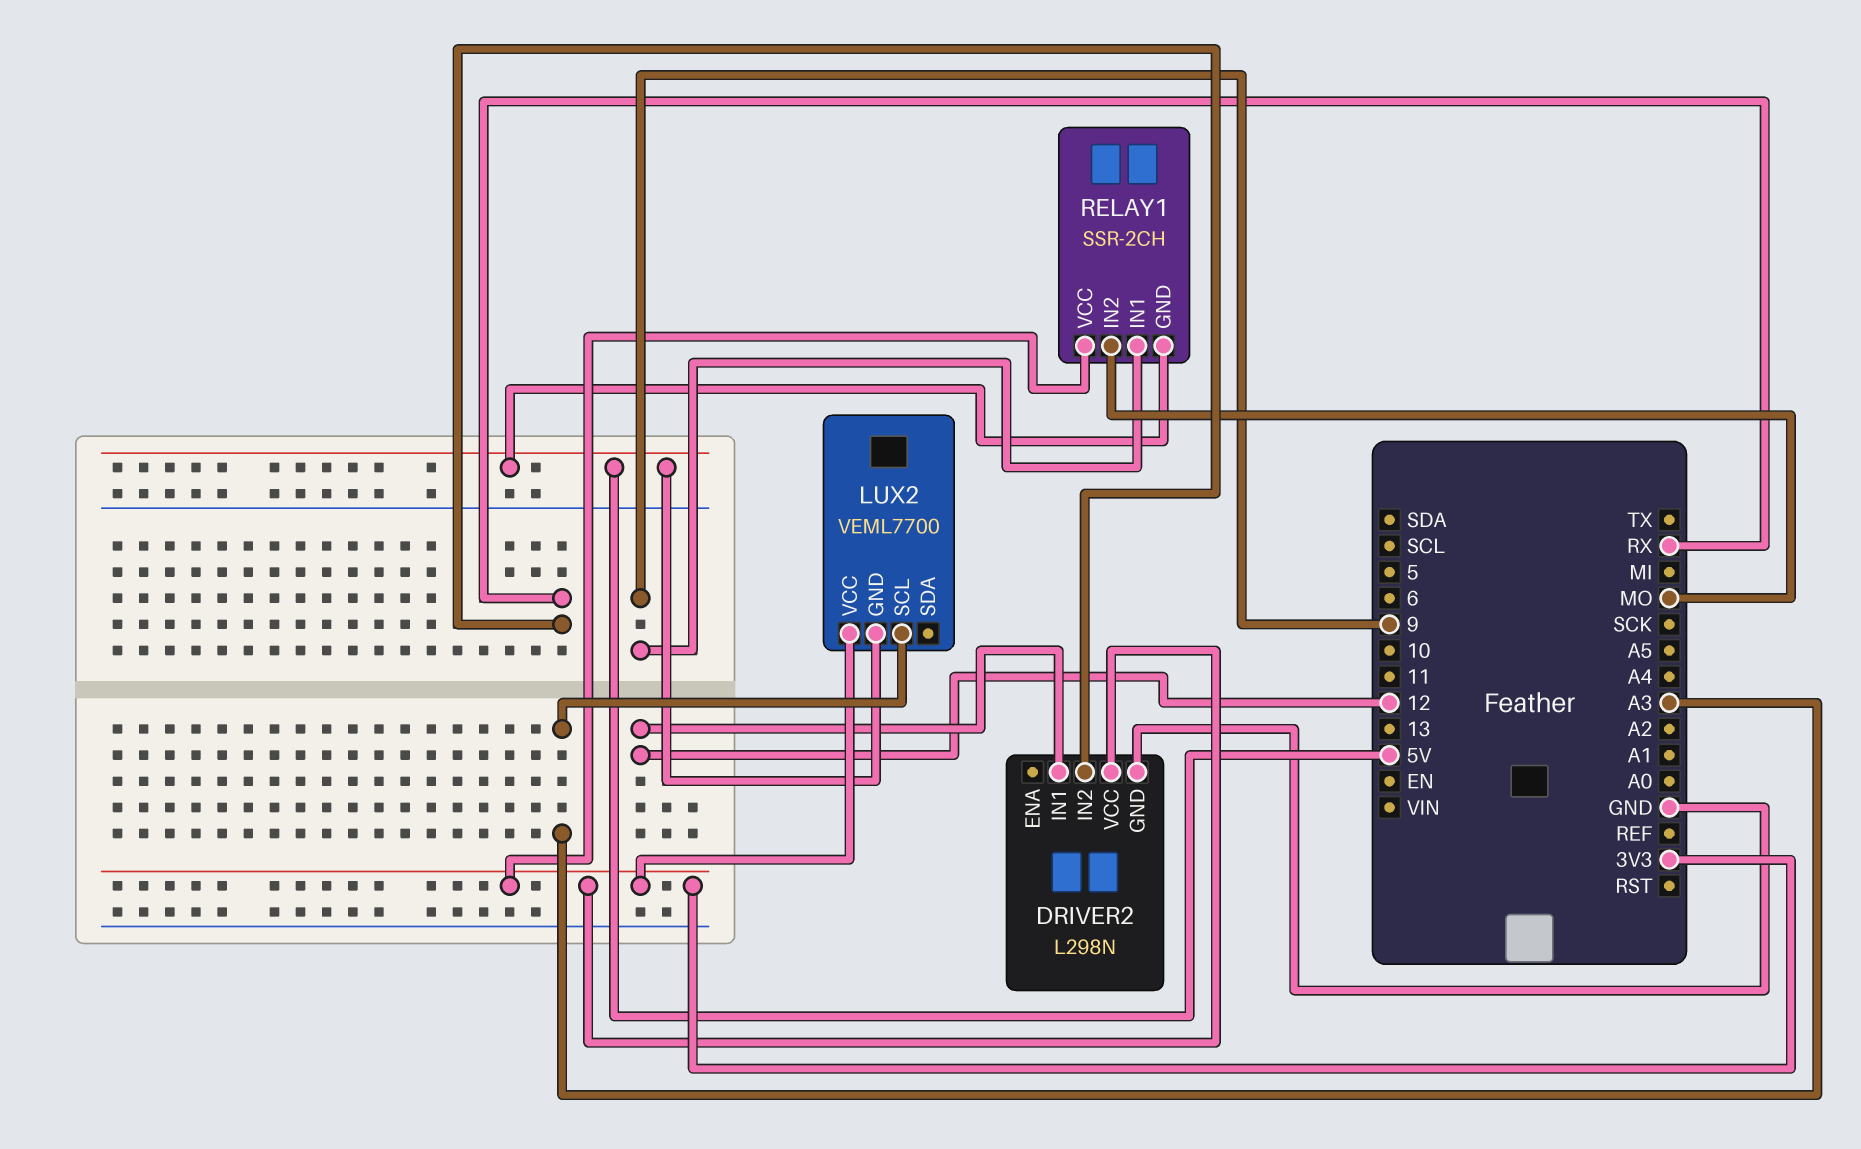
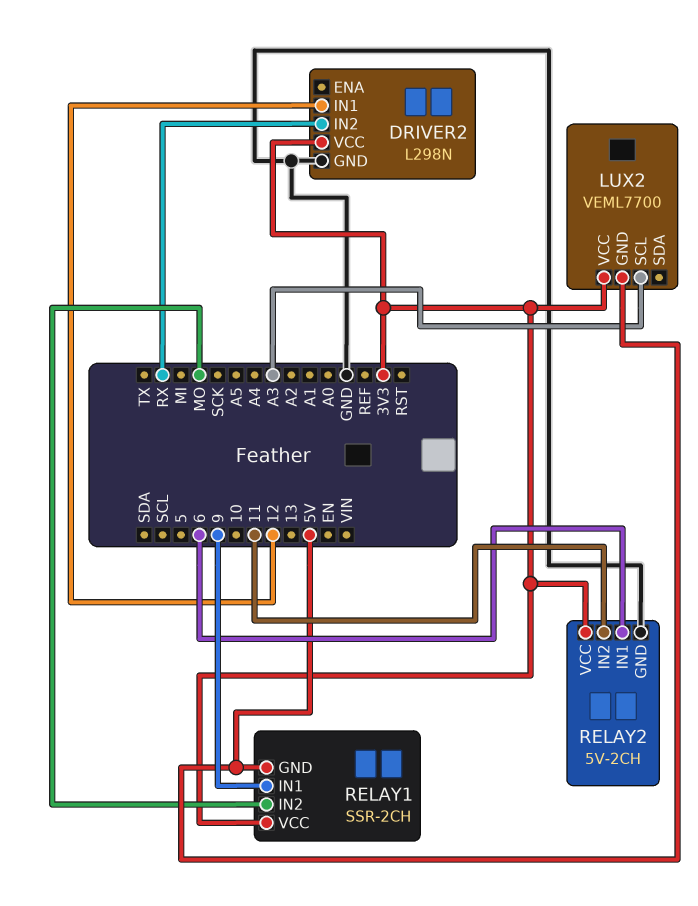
RELAY2: none -> 5V-2CH
RELAY2 pin GND: none -> GND
RELAY2 pin IN1: none -> 6
RELAY2 pin IN2: none -> 11
RELAY2 pin VCC: none -> 3V3

